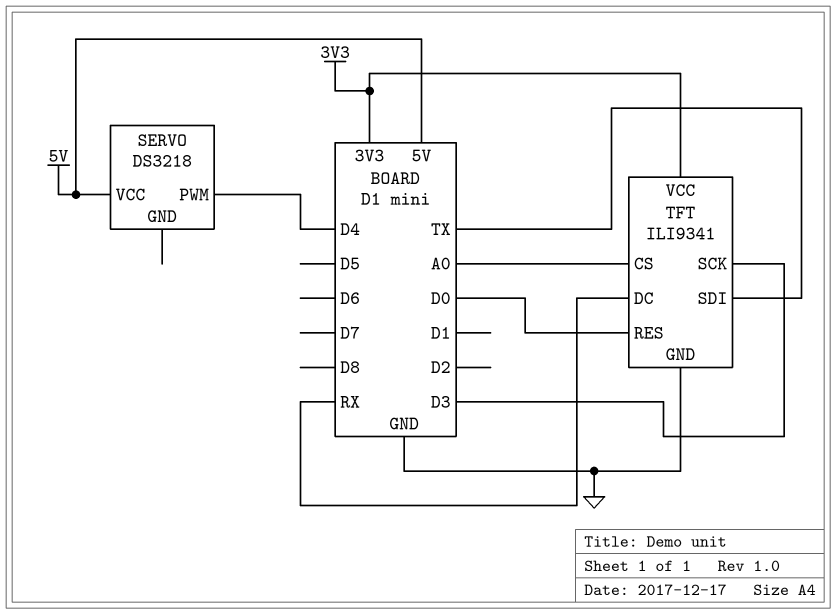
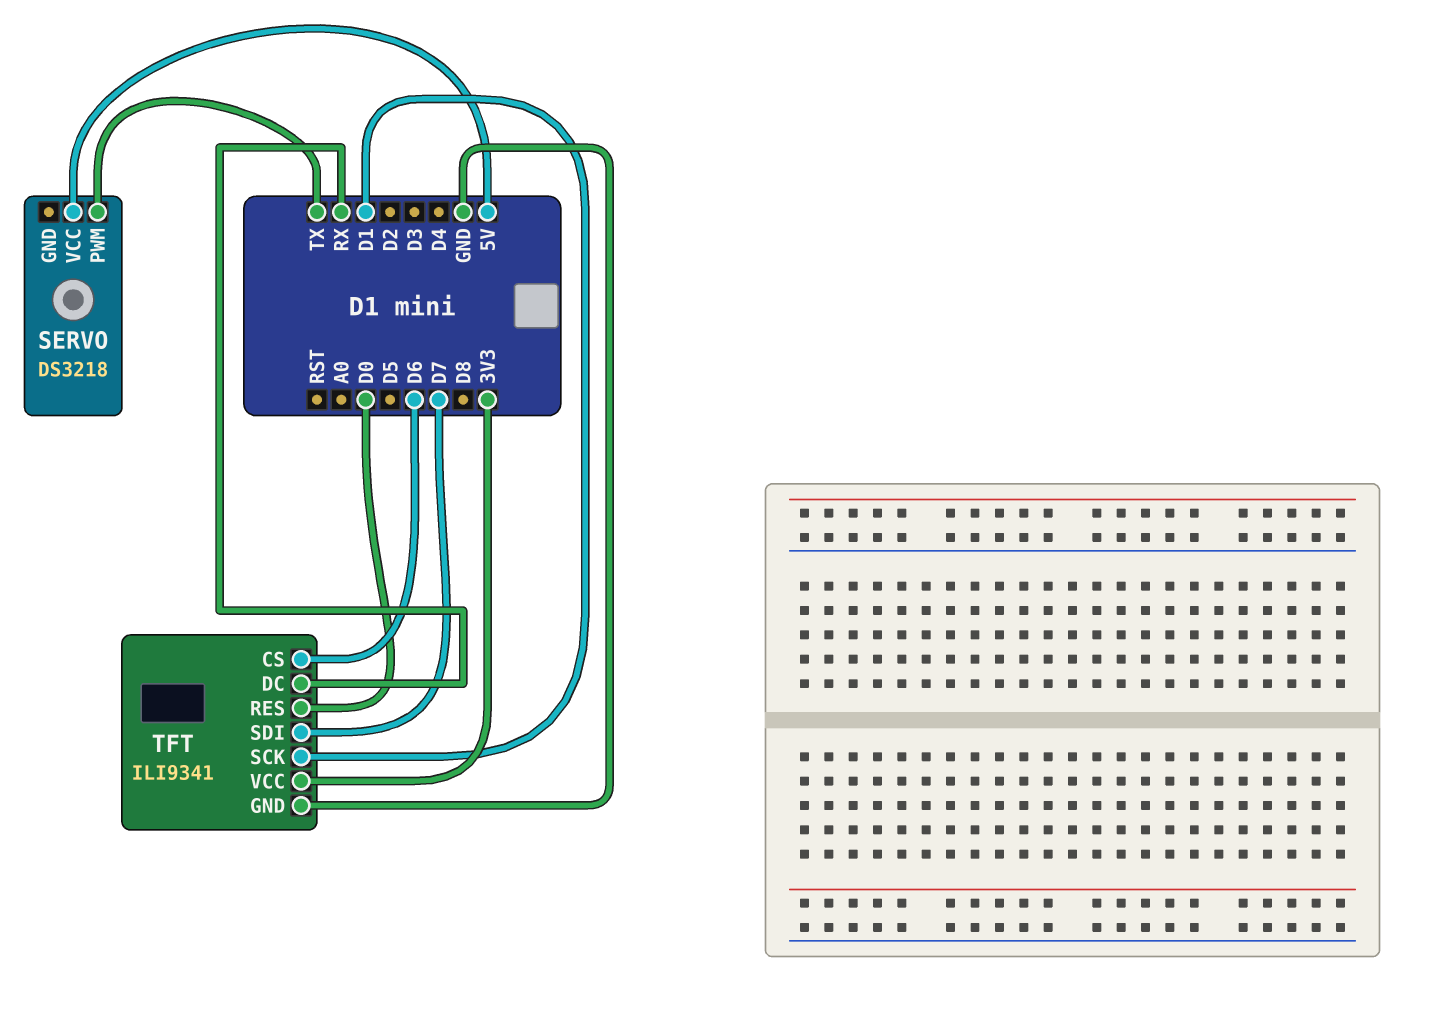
SERVO pin PWM: D4 -> TX
TFT pin CS: A0 -> D6
TFT pin SCK: D3 -> D1
TFT pin SDI: TX -> D7

